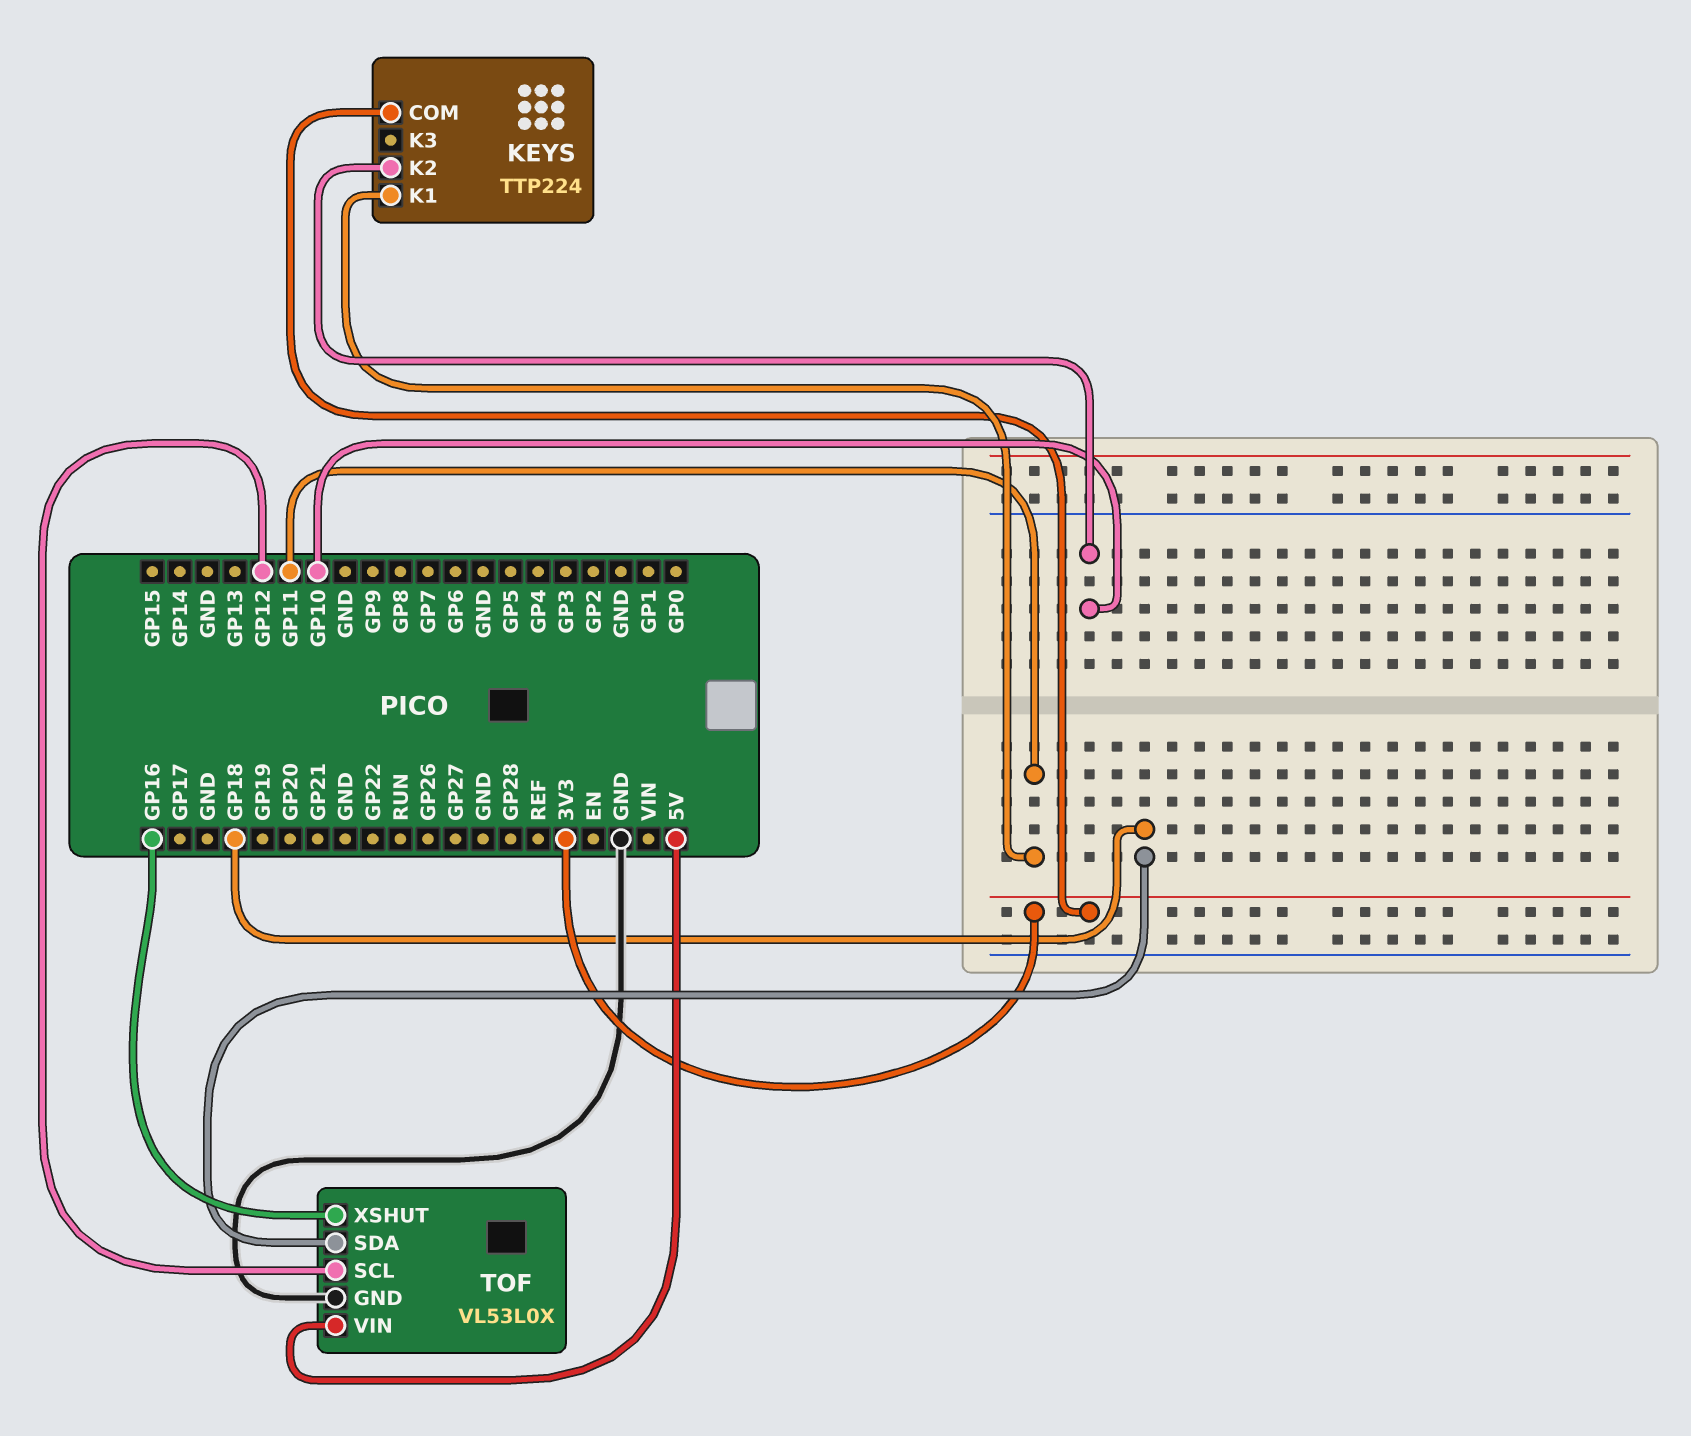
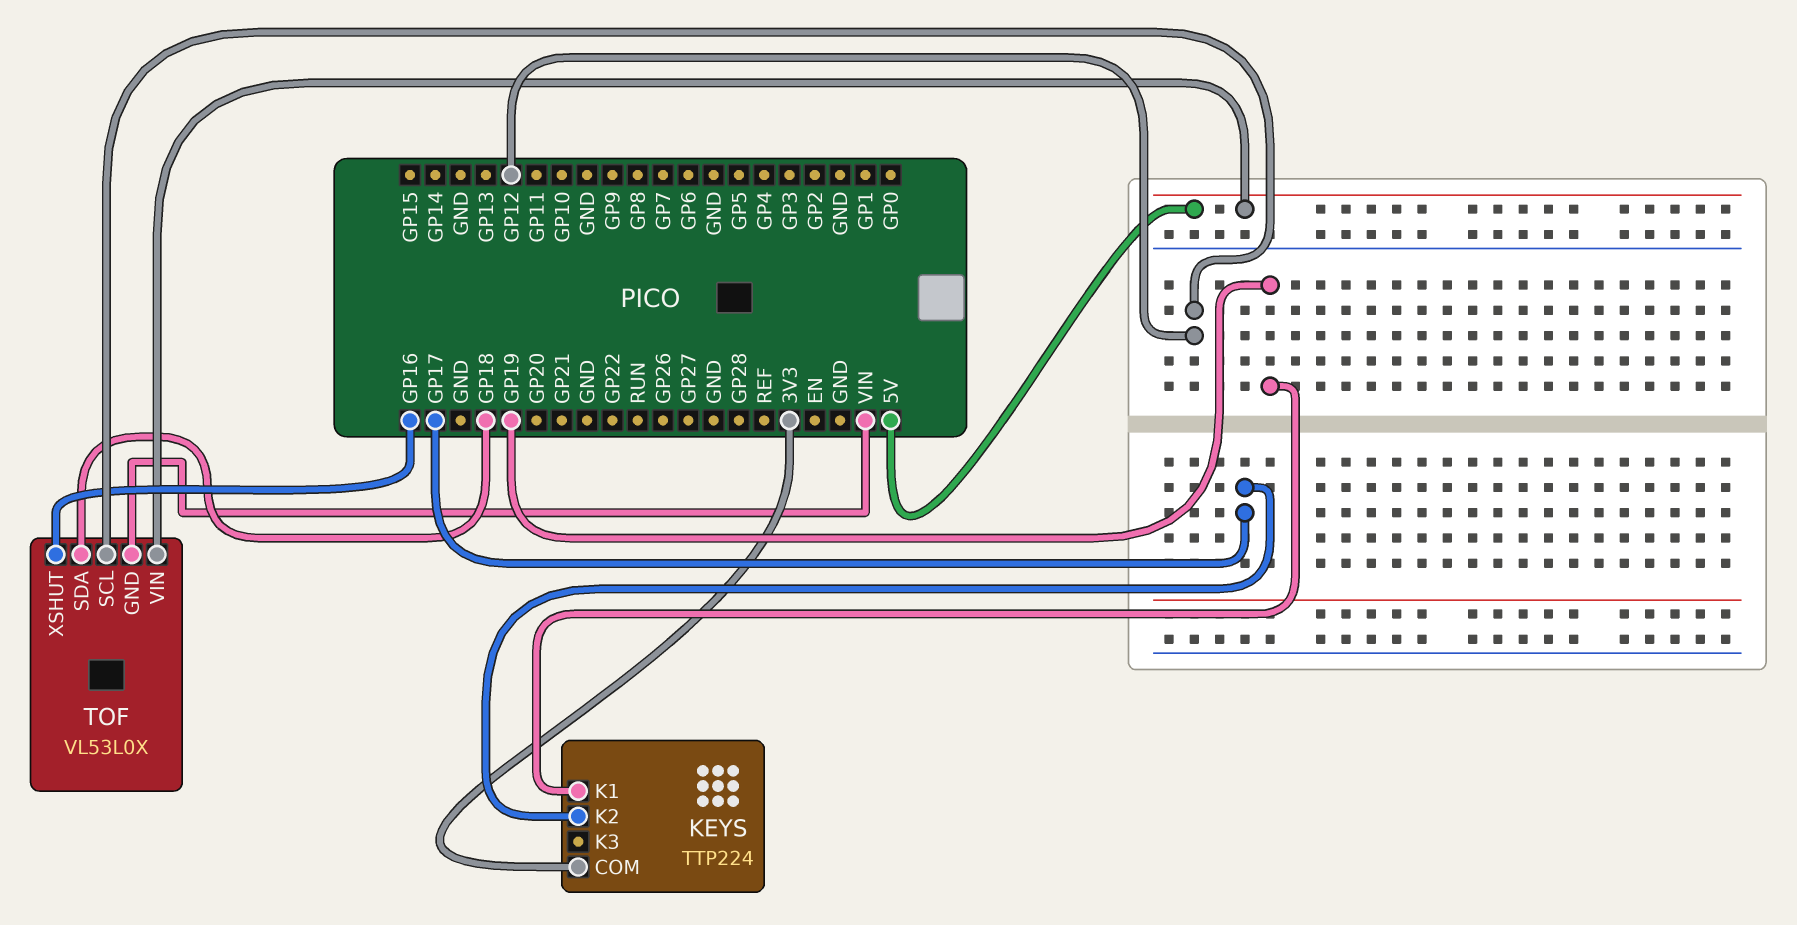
KEYS pin K1: GP11 -> GP19
KEYS pin K2: GP10 -> GP17
TOF pin GND: GND -> VIN

